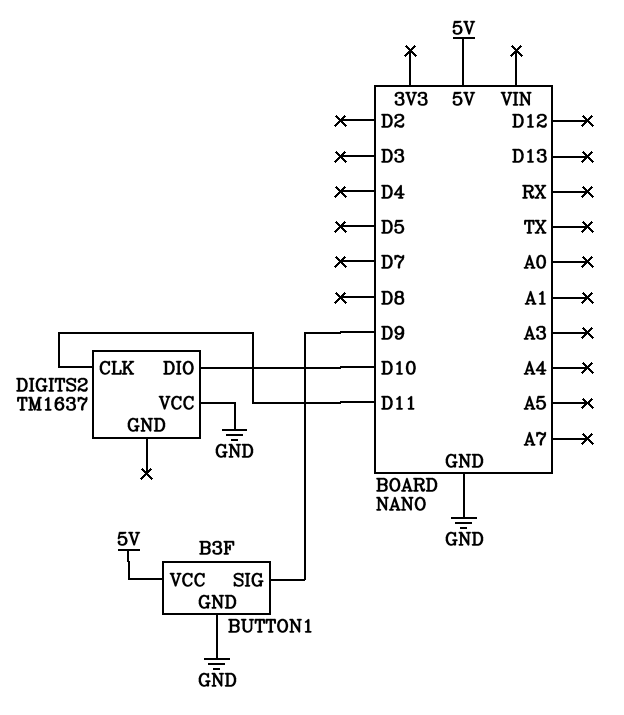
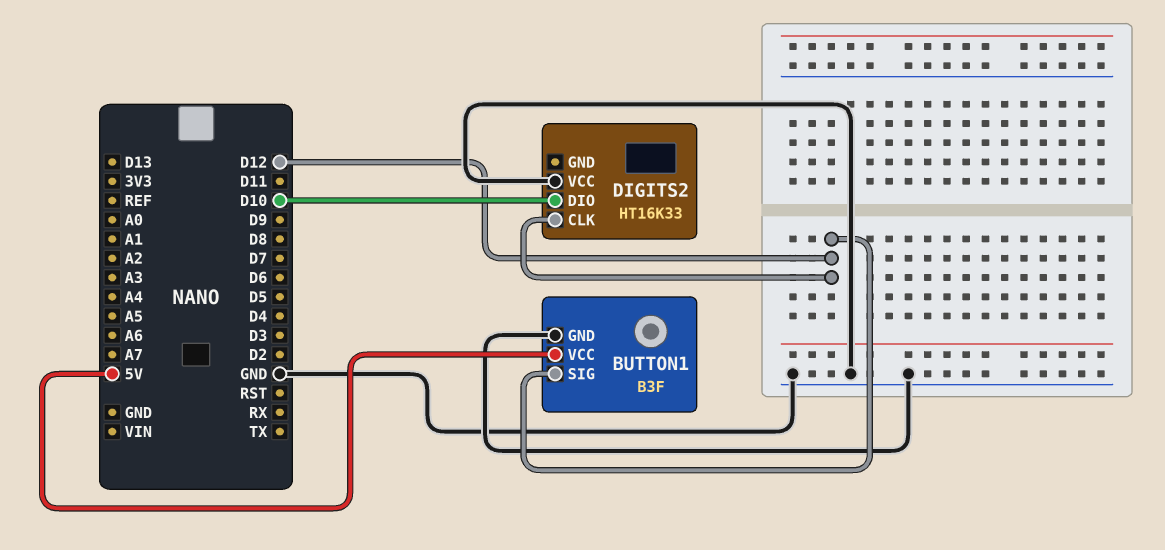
BUTTON1 pin SIG: D9 -> D12
DIGITS2: TM1637 -> HT16K33
DIGITS2 pin CLK: D11 -> D12

